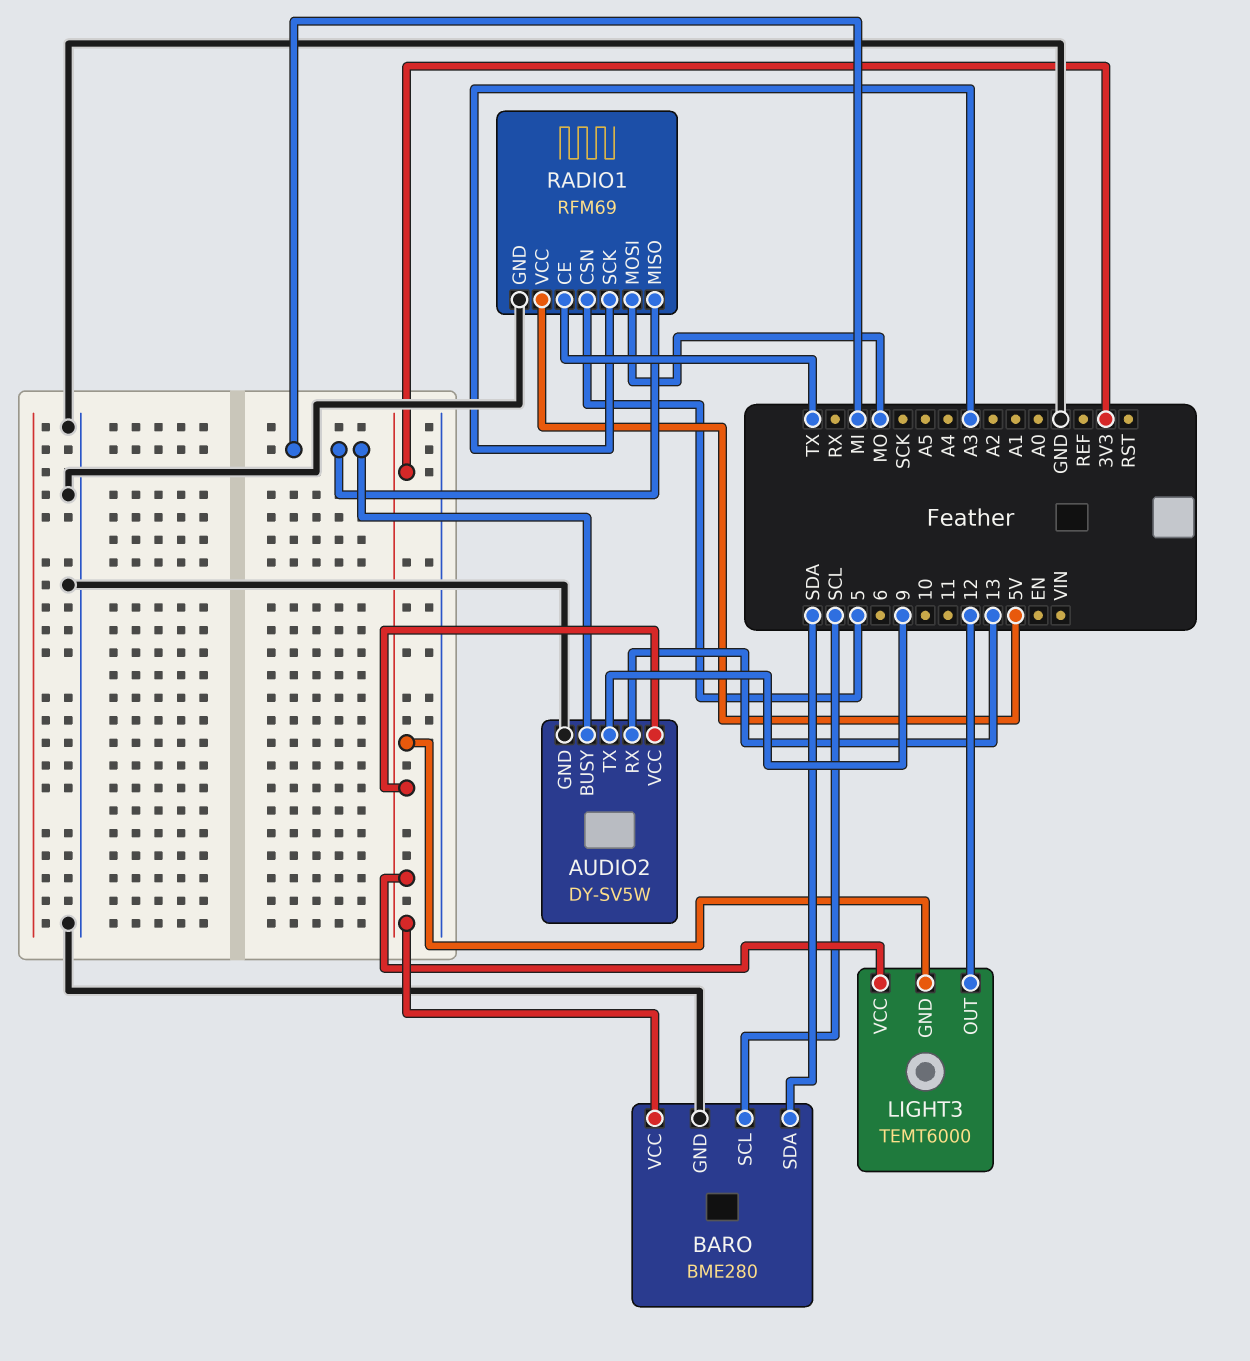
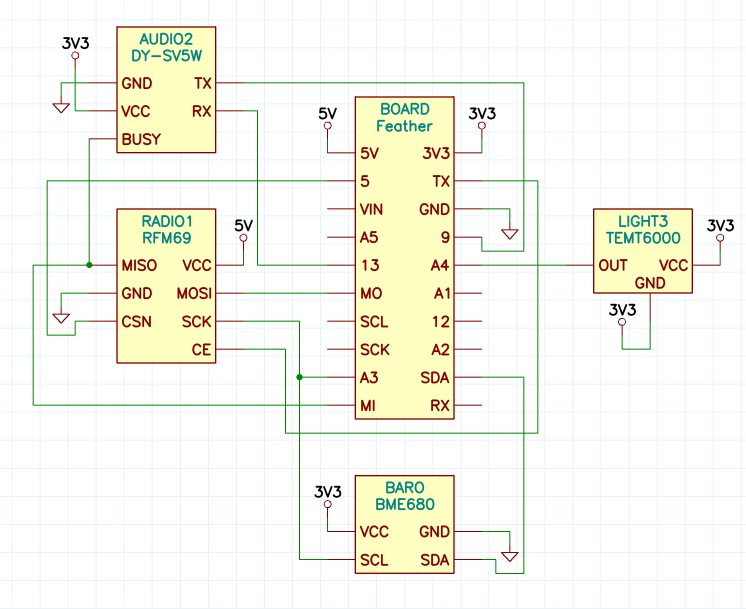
BARO: BME280 -> BME680
BARO pin SCL: SCL -> A3
LIGHT3 pin OUT: 12 -> A4

